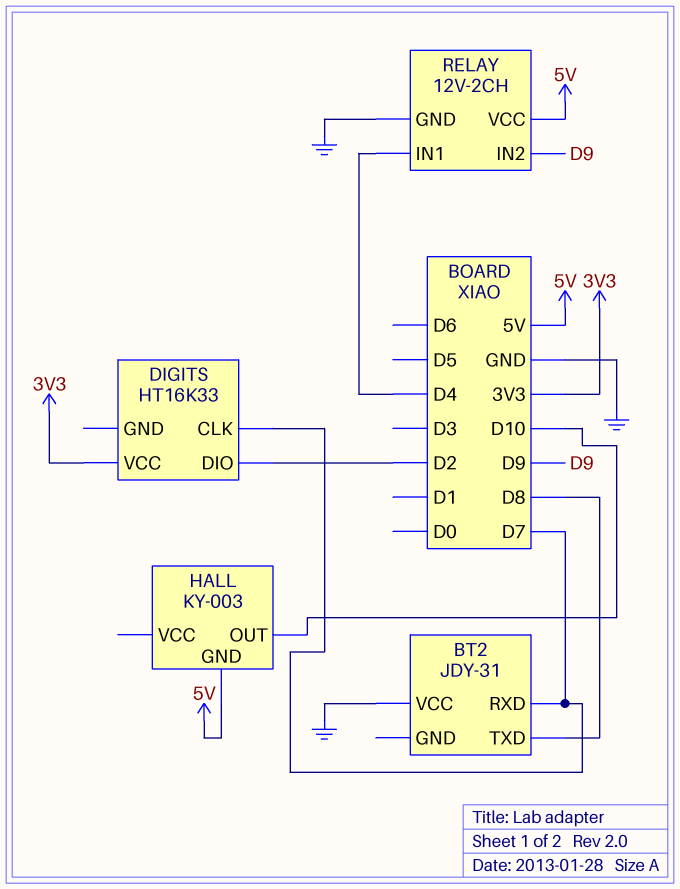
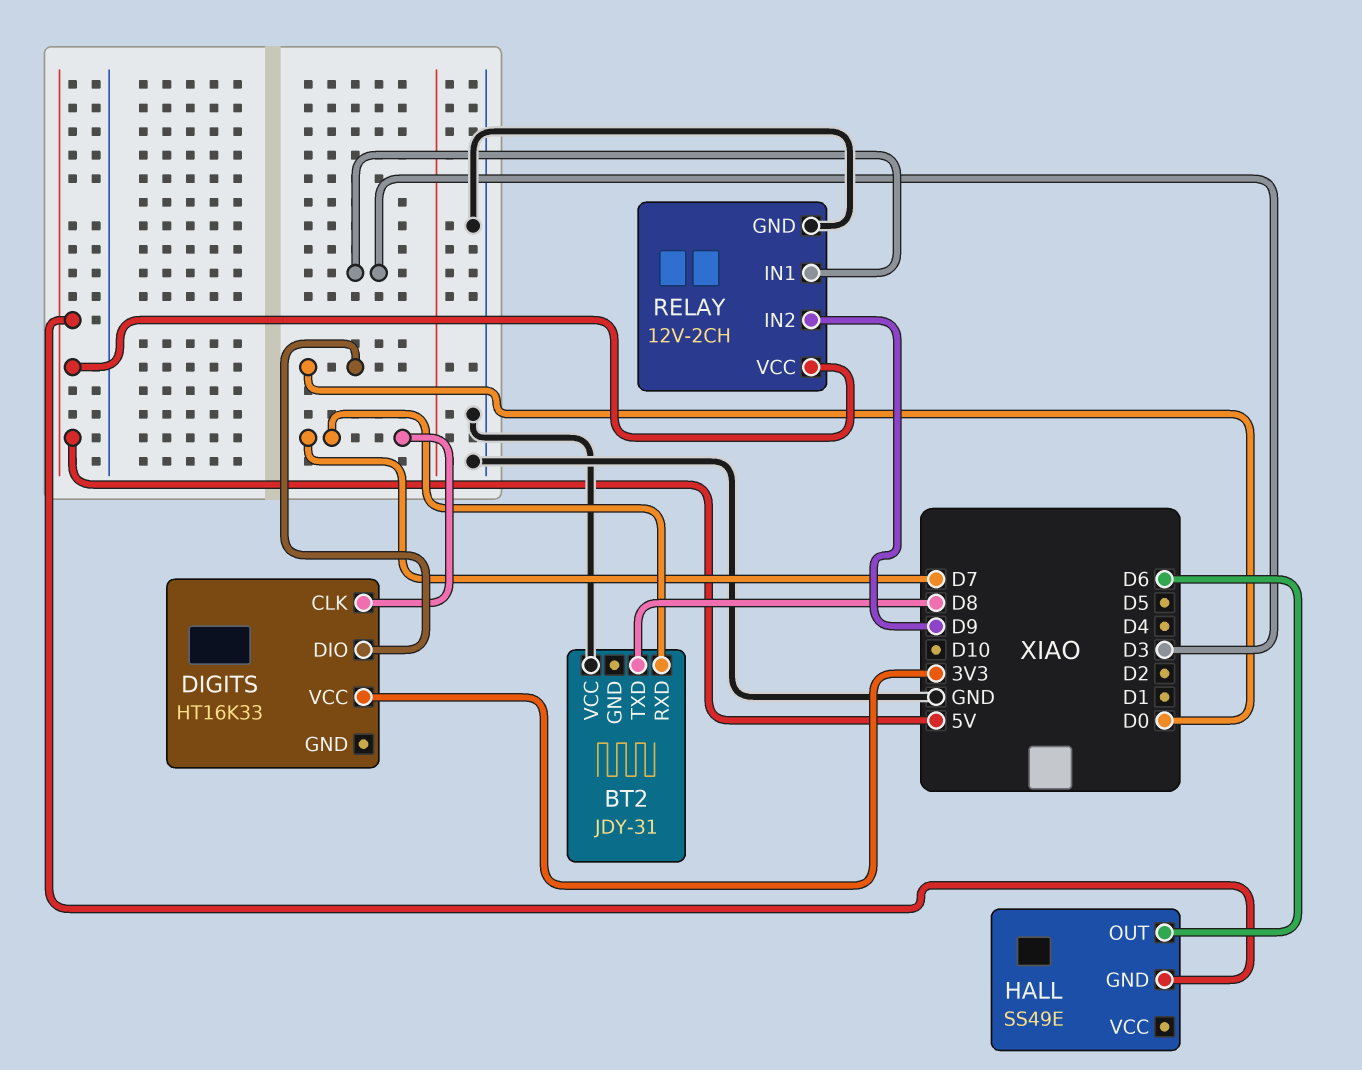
DIGITS pin DIO: D2 -> D0
HALL: KY-003 -> SS49E
HALL pin OUT: D10 -> D6
RELAY pin IN1: D4 -> D3

